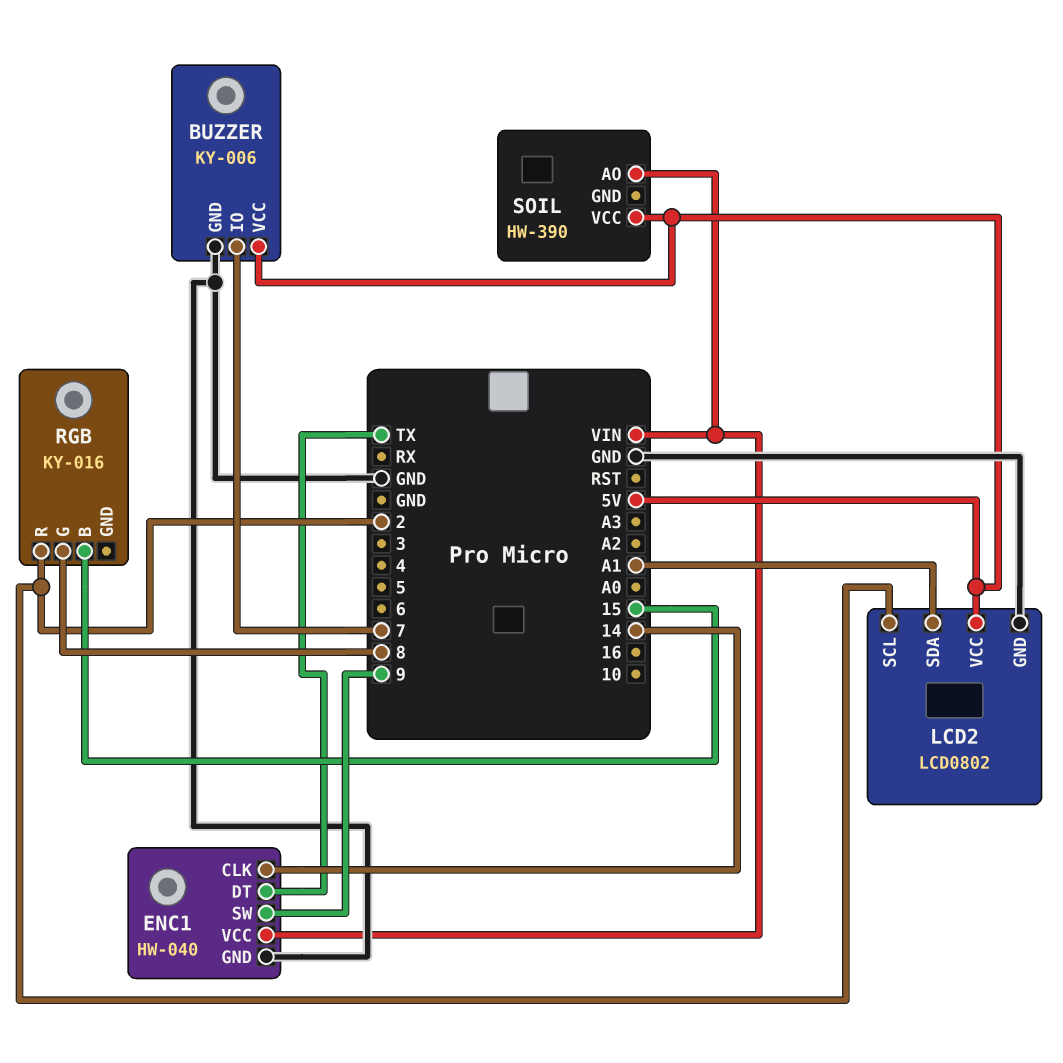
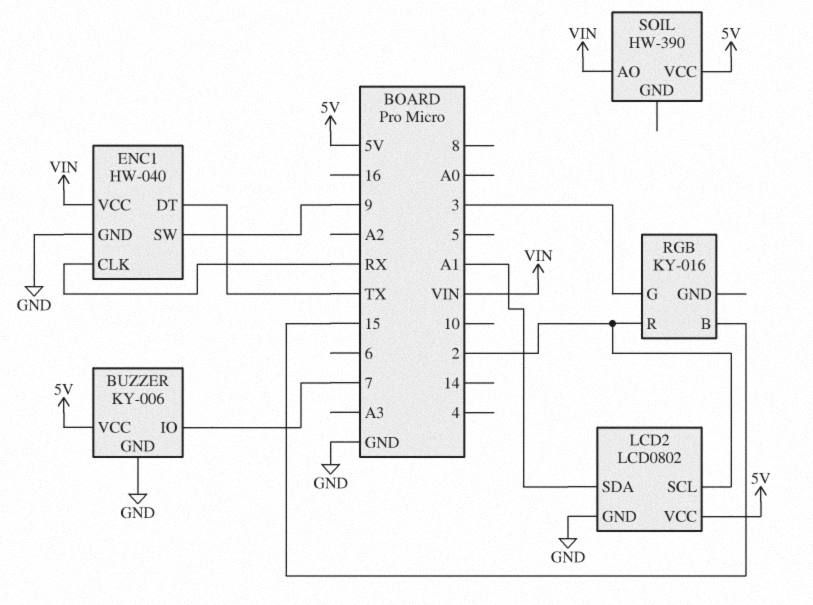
ENC1 pin CLK: 14 -> RX
RGB pin G: 8 -> 3

